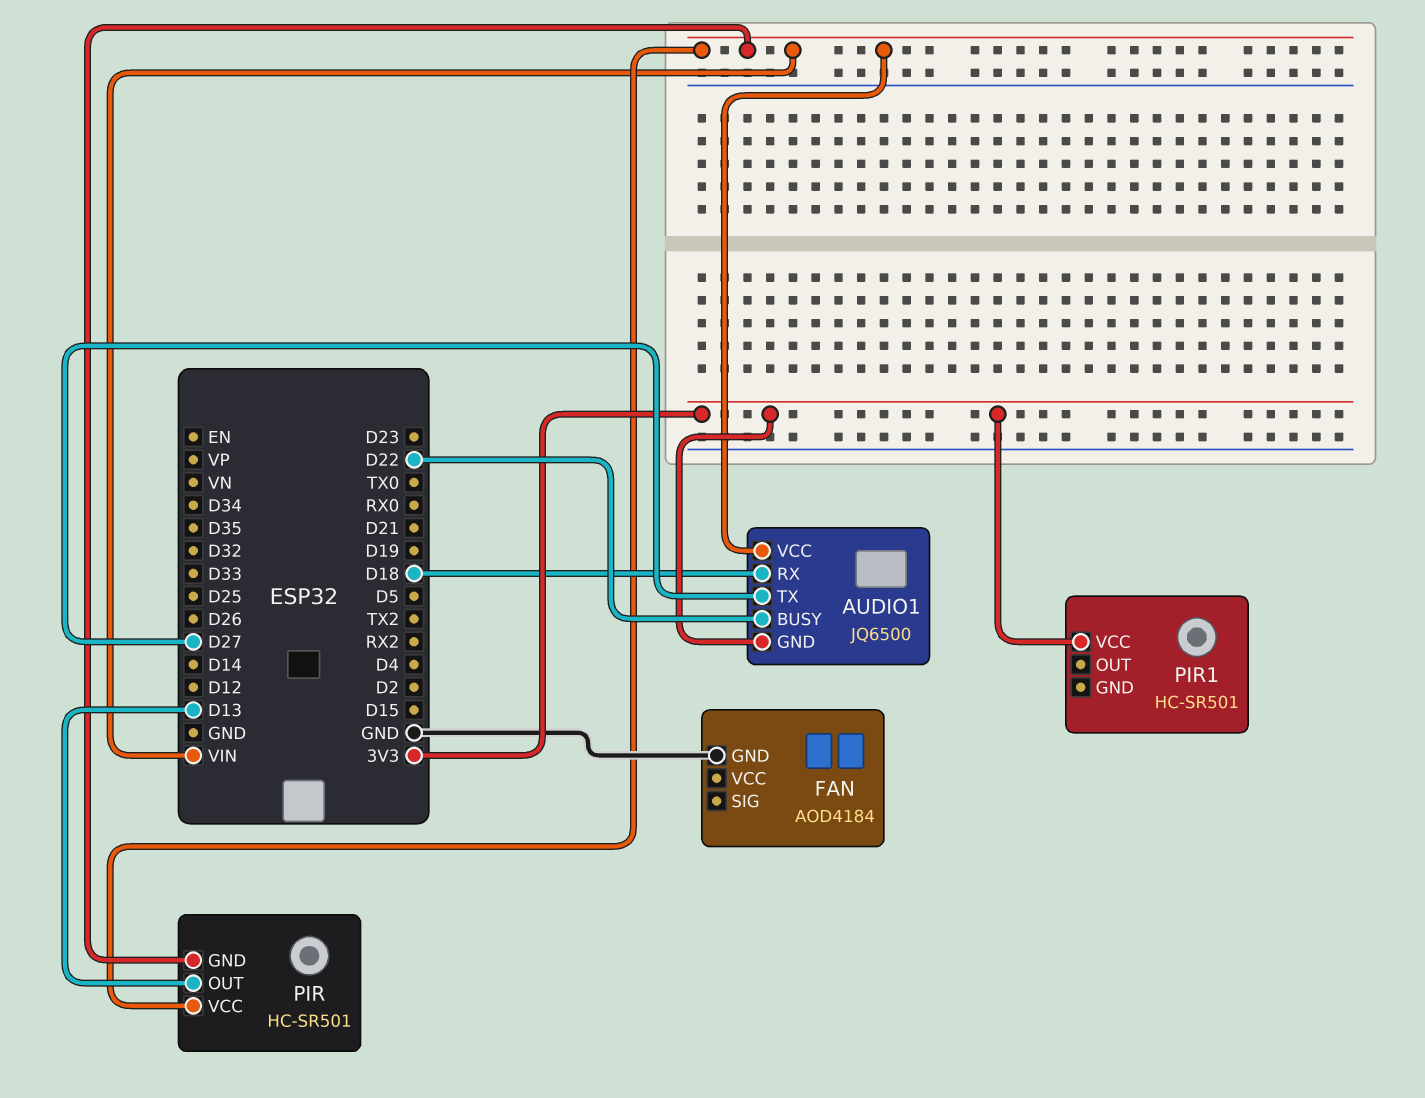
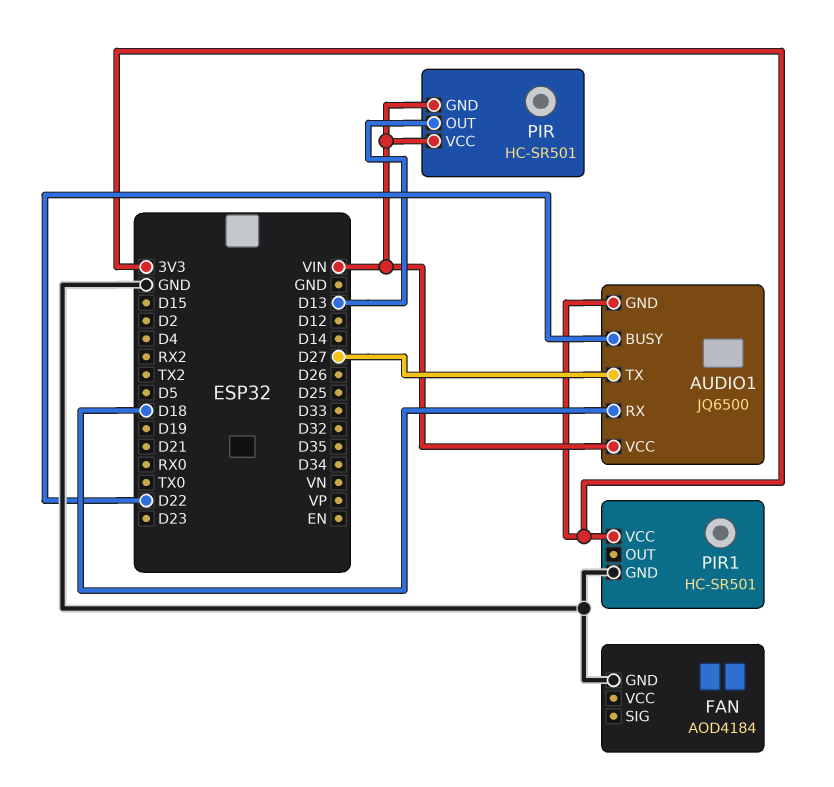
PIR1 pin GND: none -> GND

